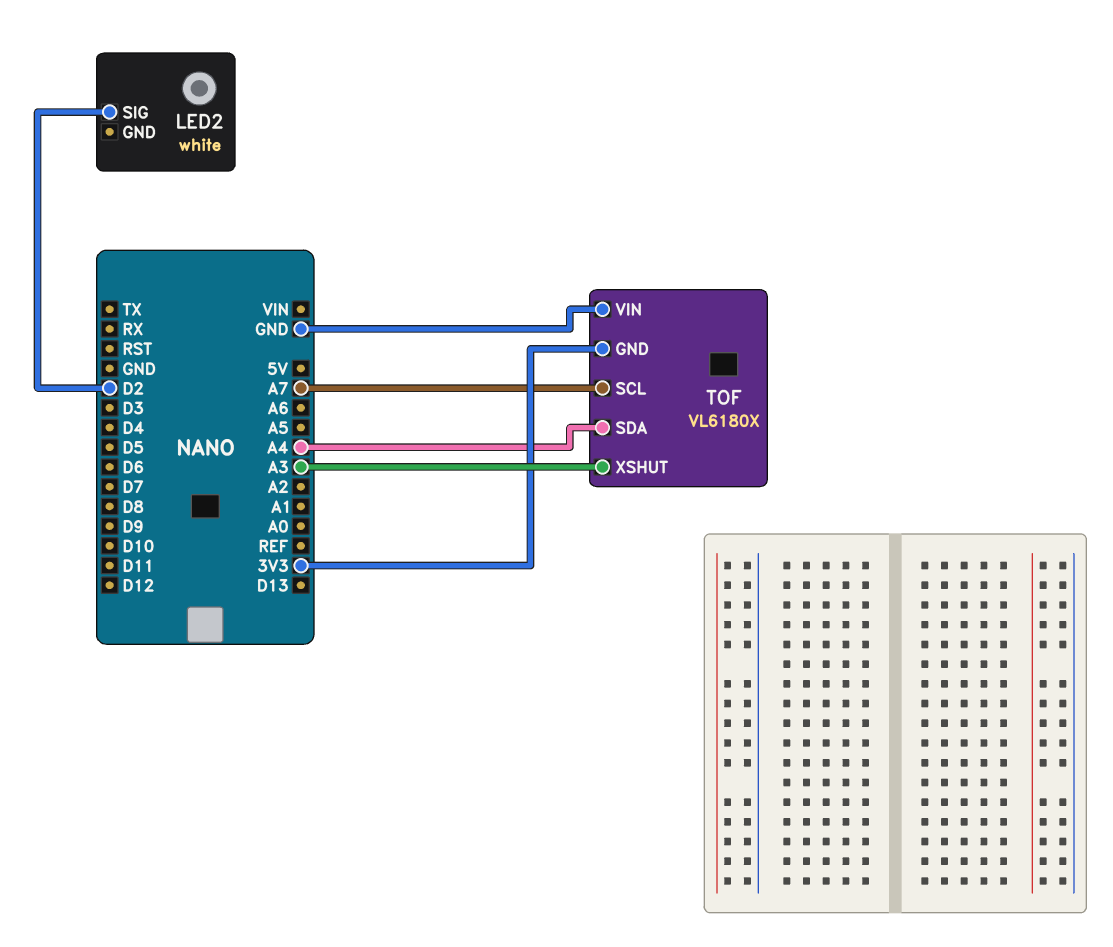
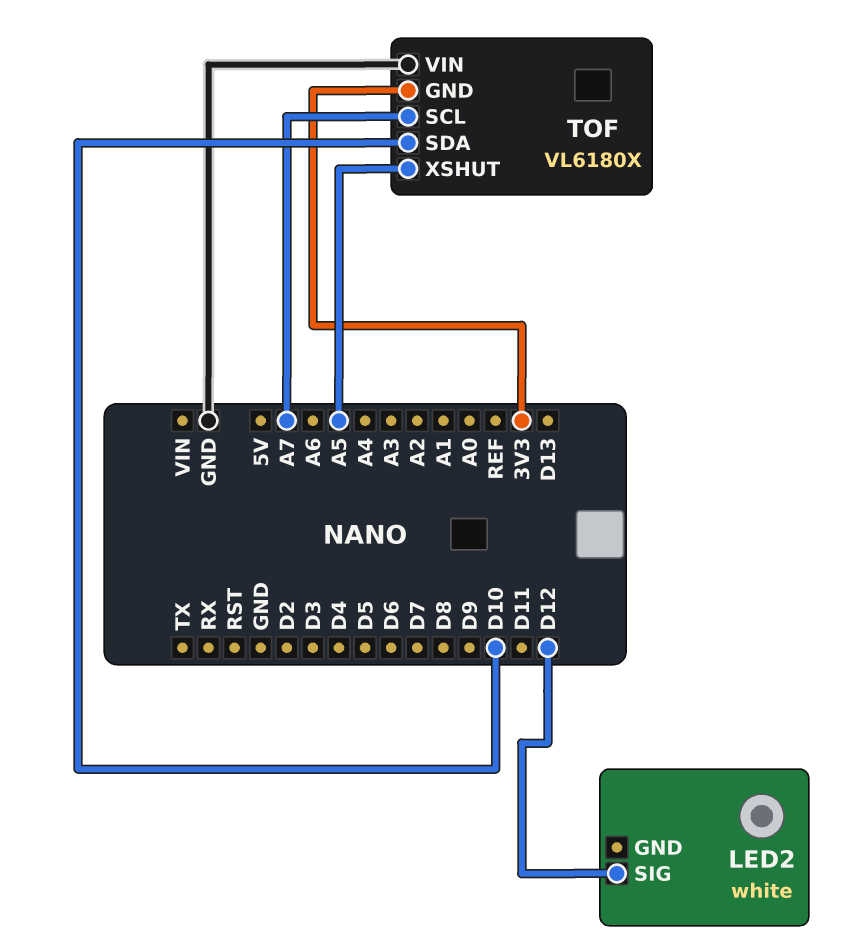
LED2 pin SIG: D2 -> D12
TOF pin SDA: A4 -> D10
TOF pin XSHUT: A3 -> A5

